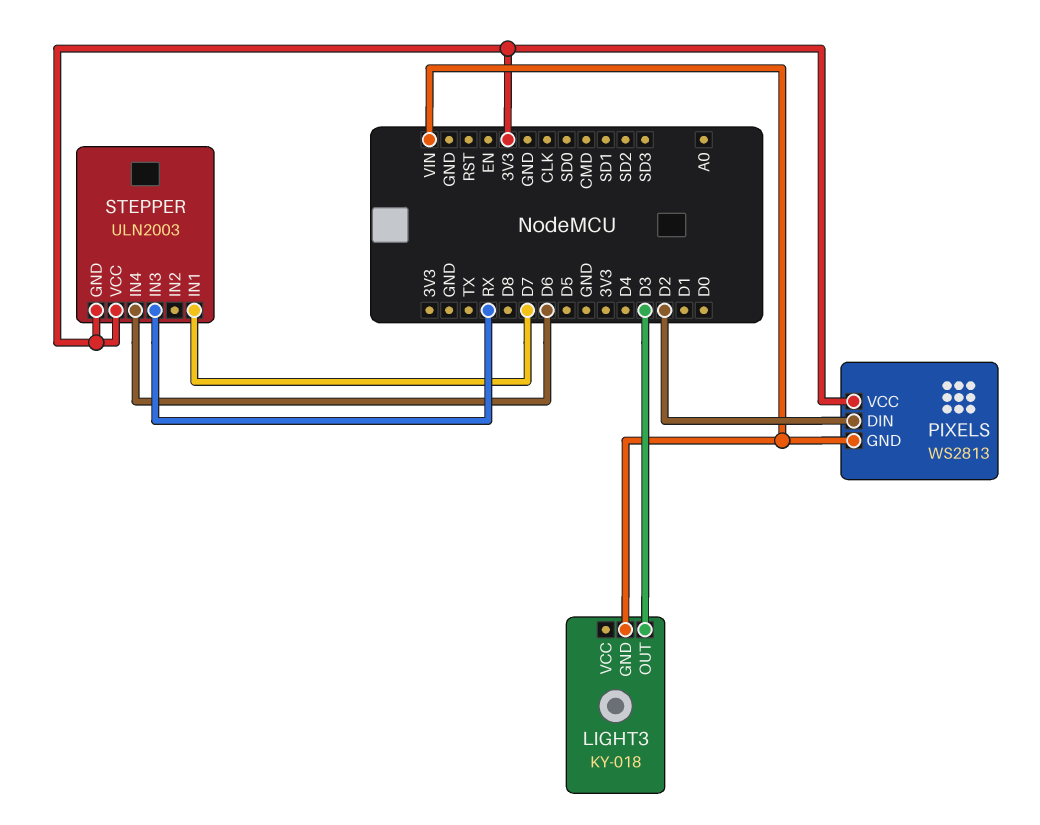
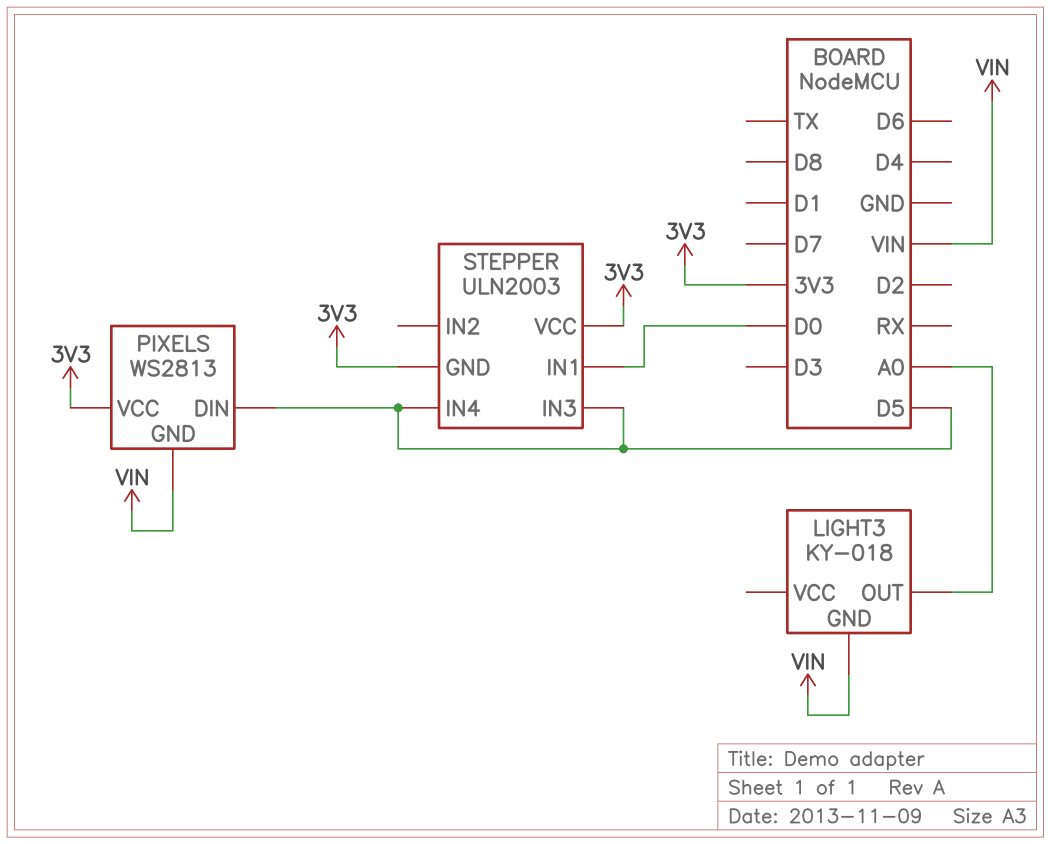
LIGHT3 pin OUT: D3 -> A0
PIXELS pin DIN: D2 -> D5
STEPPER pin IN1: D7 -> D0
STEPPER pin IN3: RX -> D5
STEPPER pin IN4: D6 -> D5

